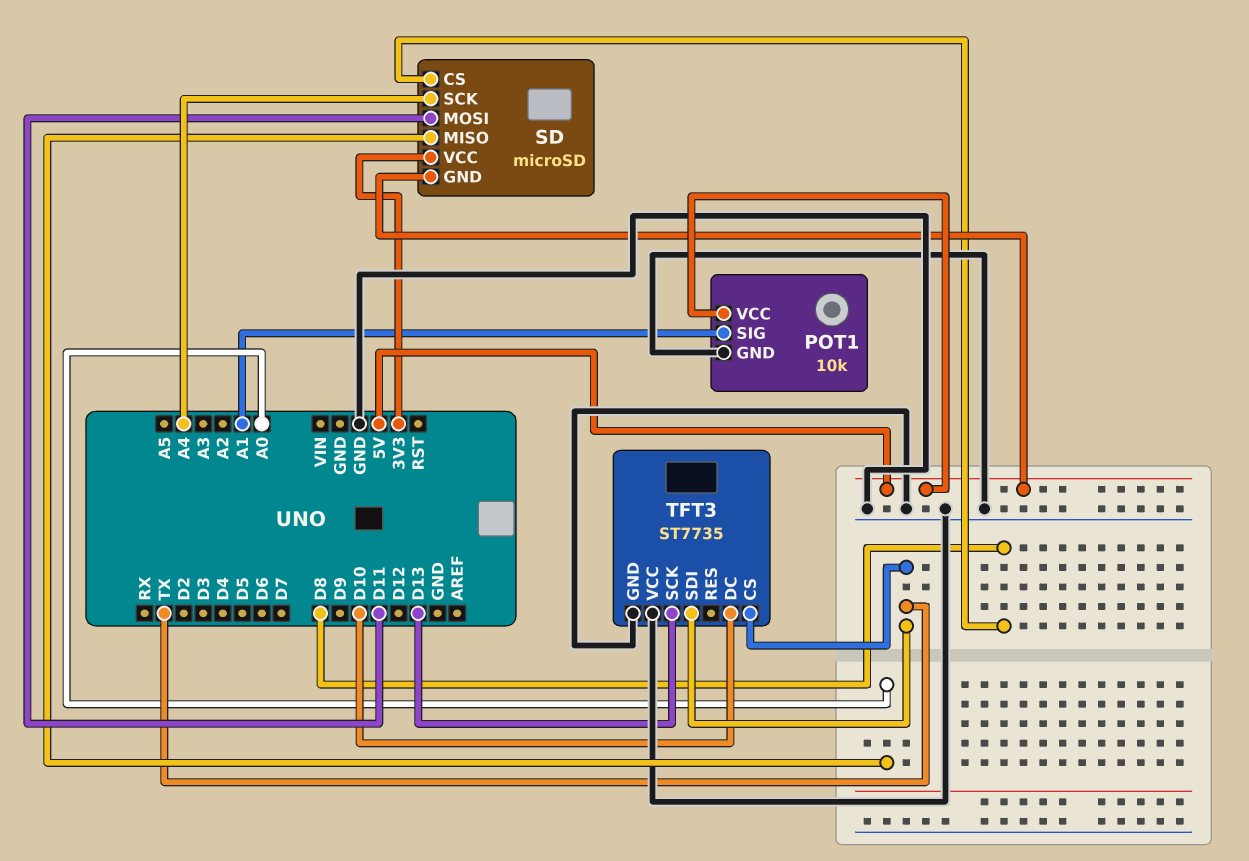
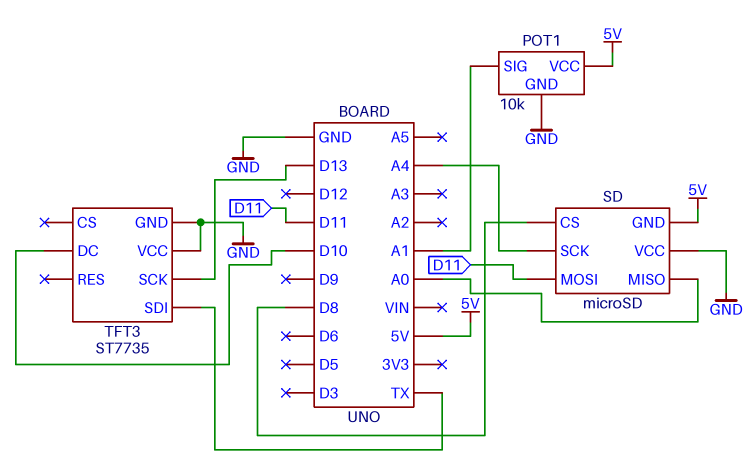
SD pin VCC: 3V3 -> GND
TFT3 pin CS: TX -> none

